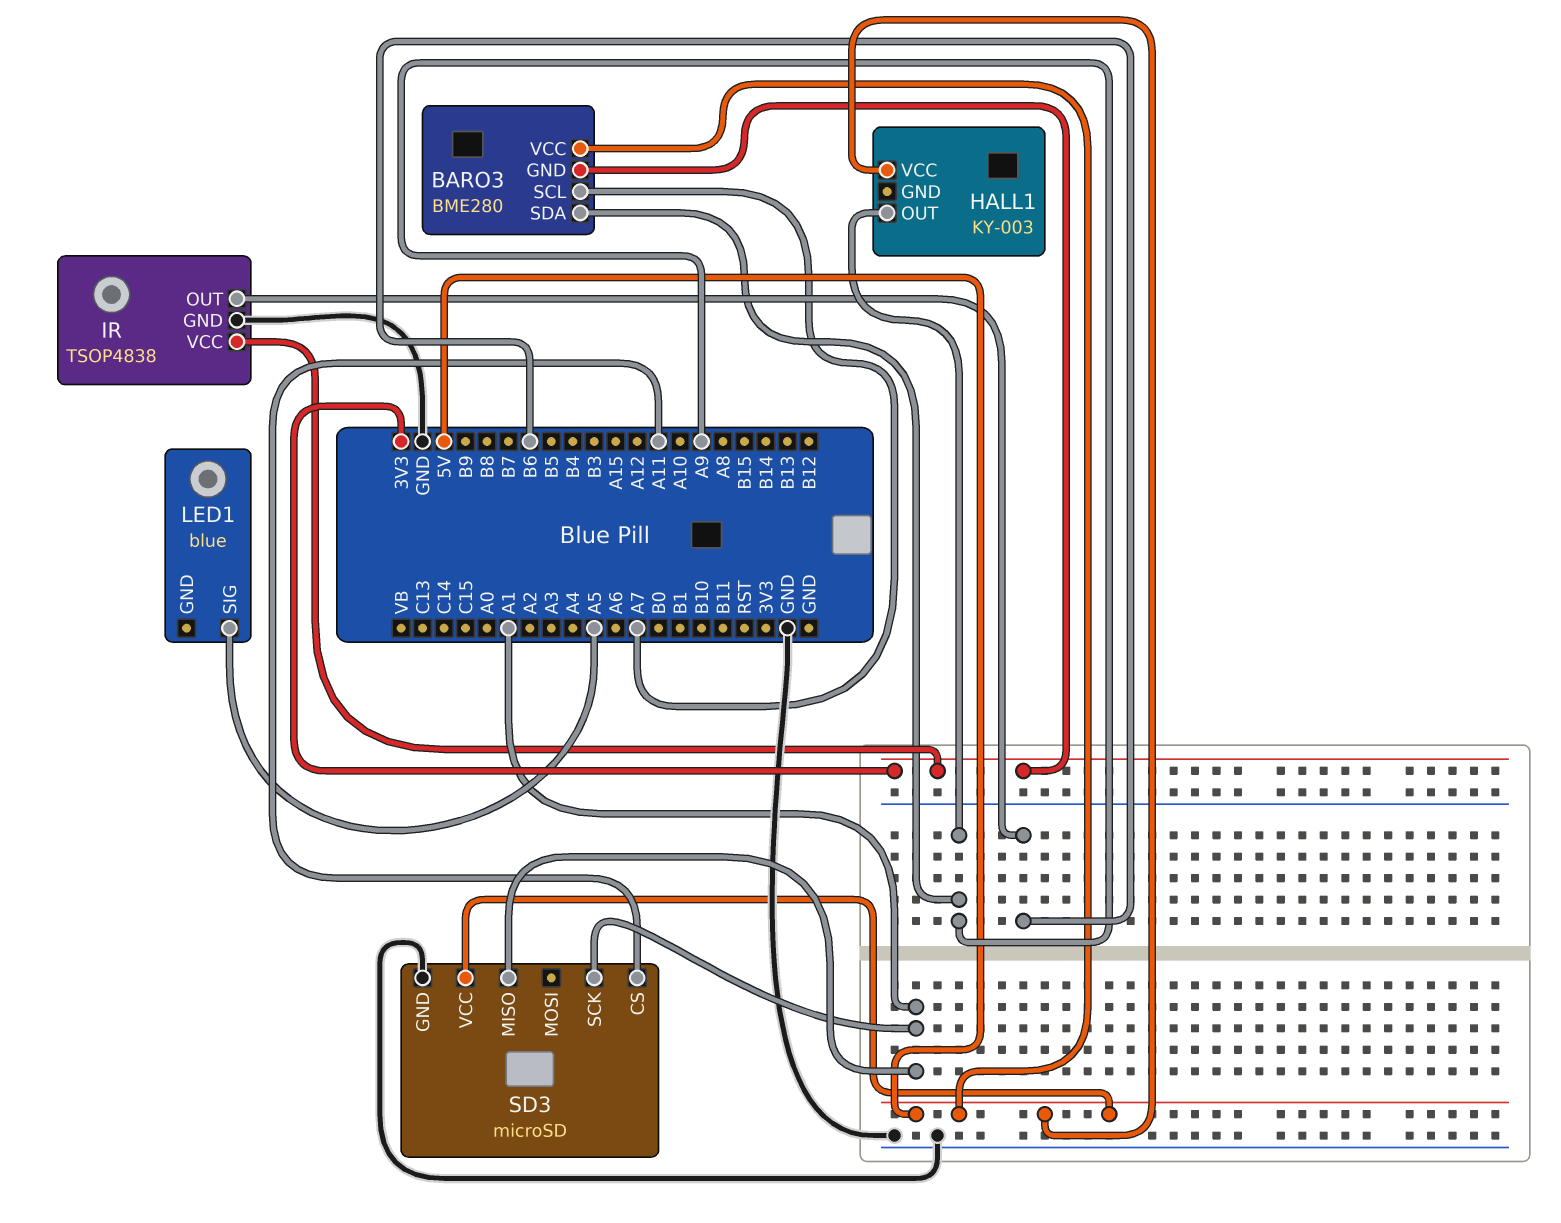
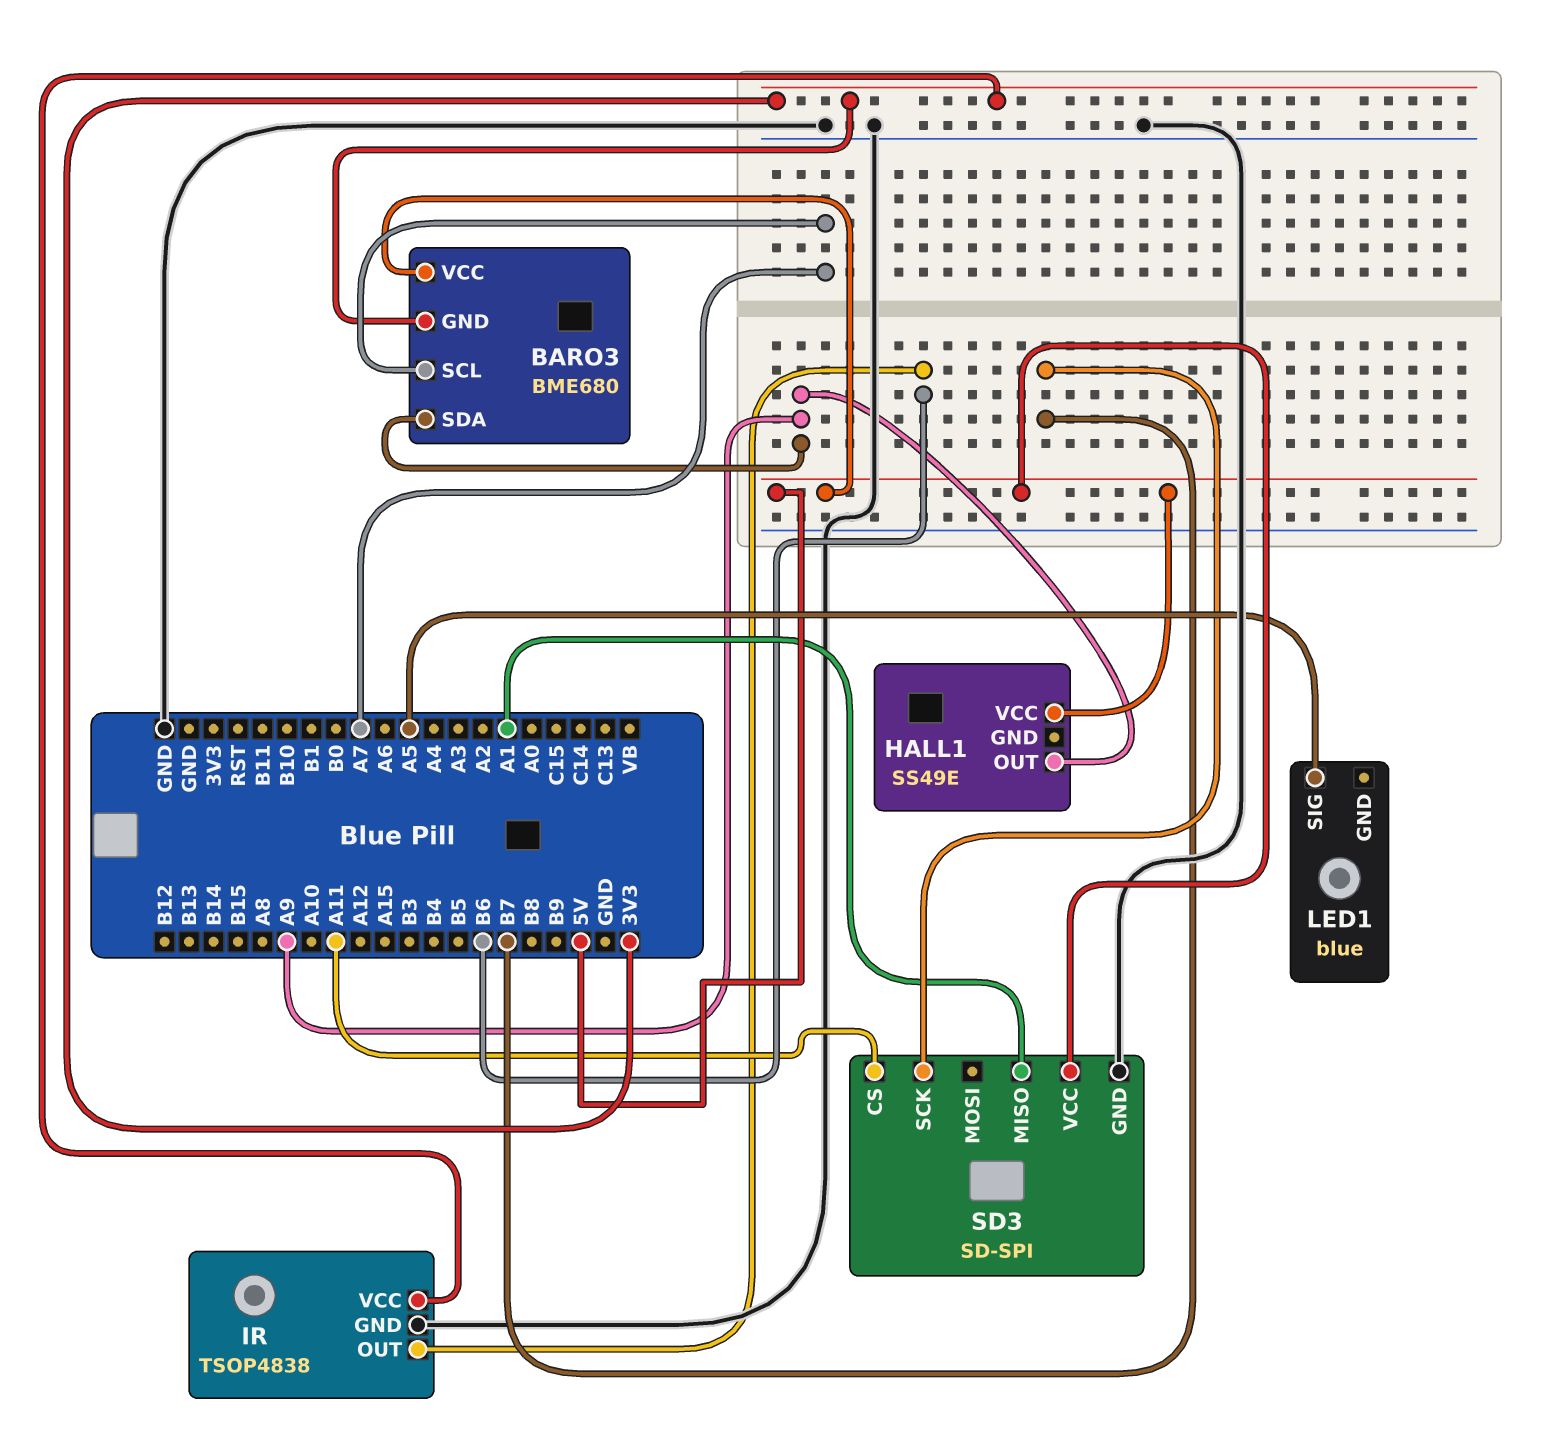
BARO3: BME280 -> BME680
HALL1: KY-003 -> SS49E
SD3: microSD -> SD-SPI
SD3 pin SCK: A1 -> B7

